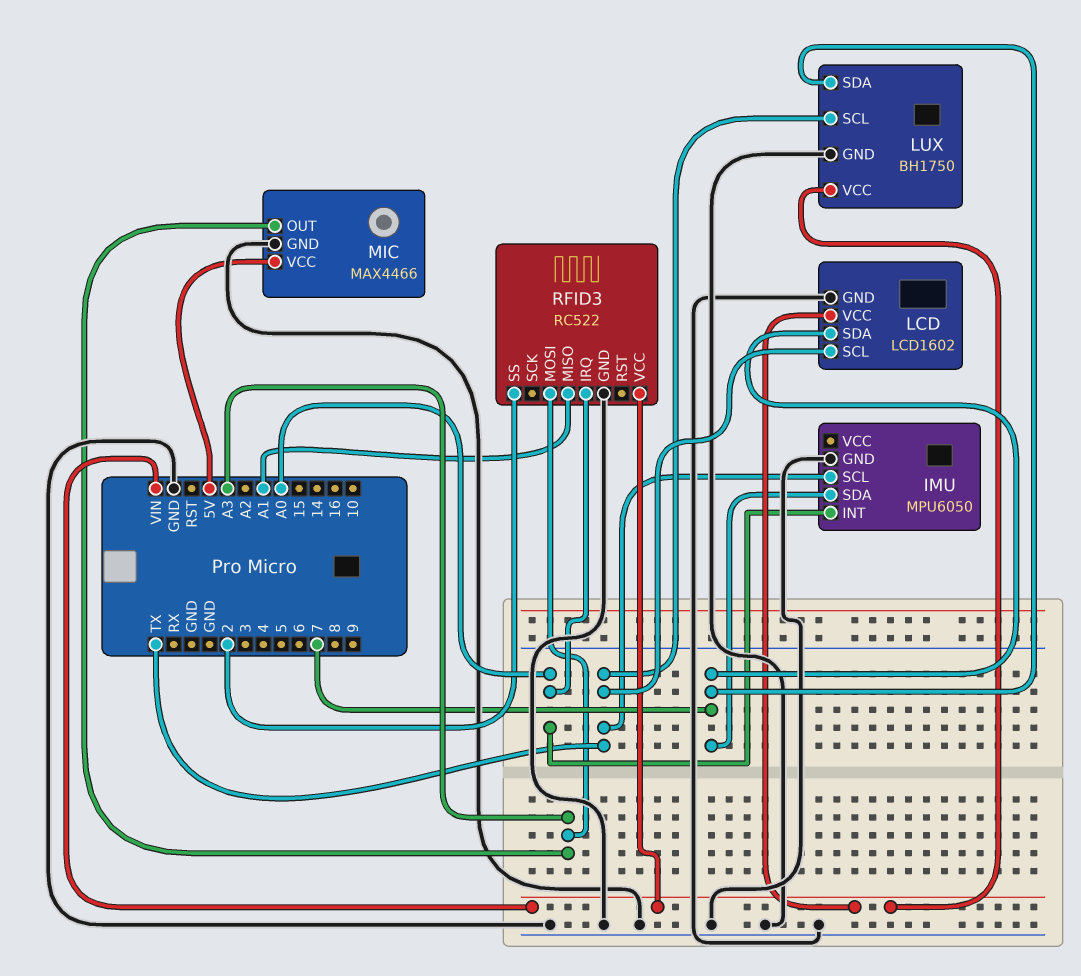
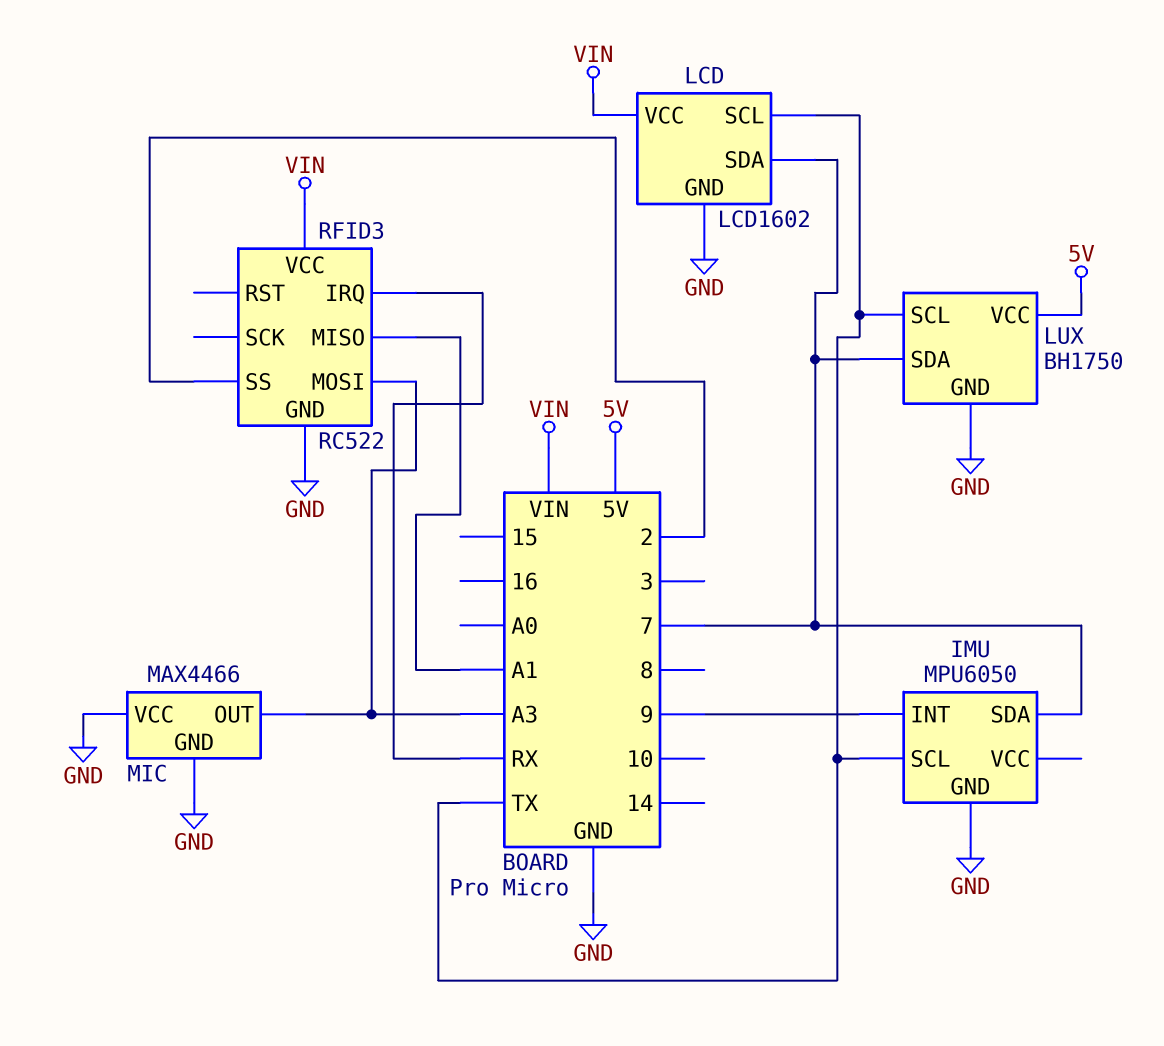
IMU pin INT: A0 -> 9
LUX pin VCC: VIN -> 5V
MIC pin VCC: 5V -> GND
RFID3 pin IRQ: A0 -> RX

